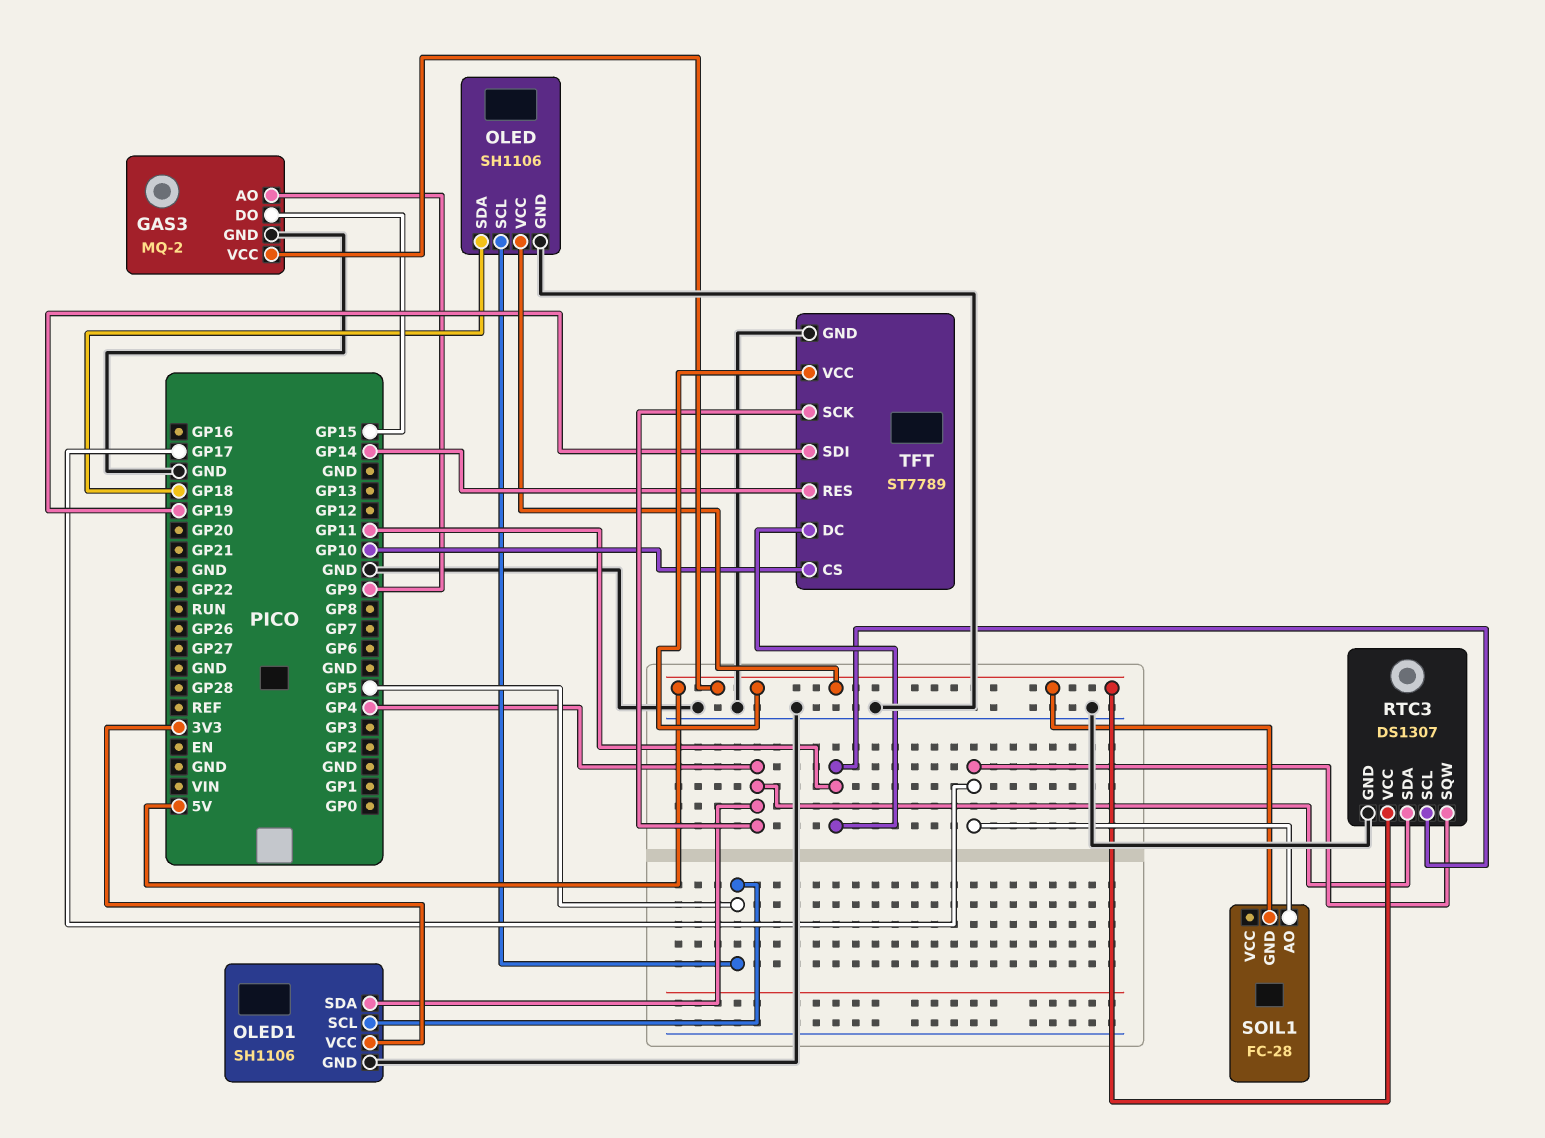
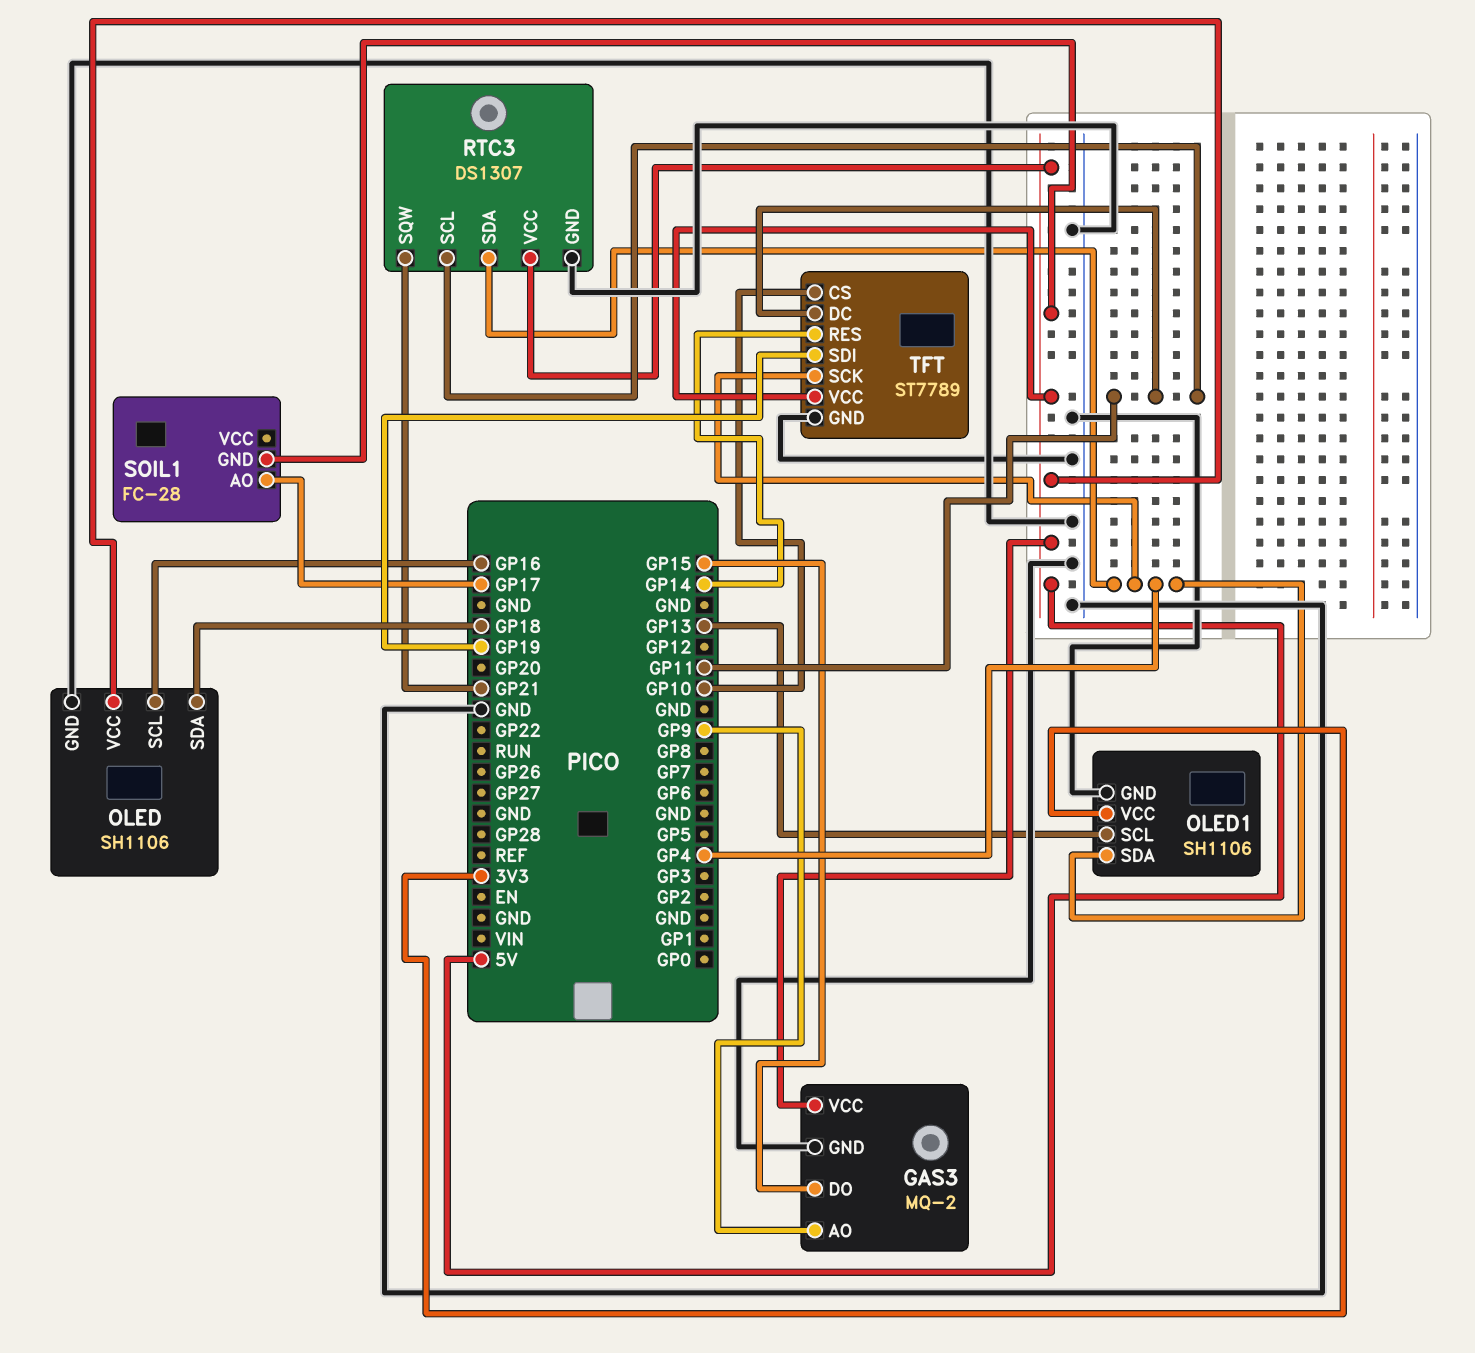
OLED pin SCL: GP5 -> GP16
OLED1 pin SCL: GP5 -> GP13
RTC3 pin SQW: GP17 -> GP21

